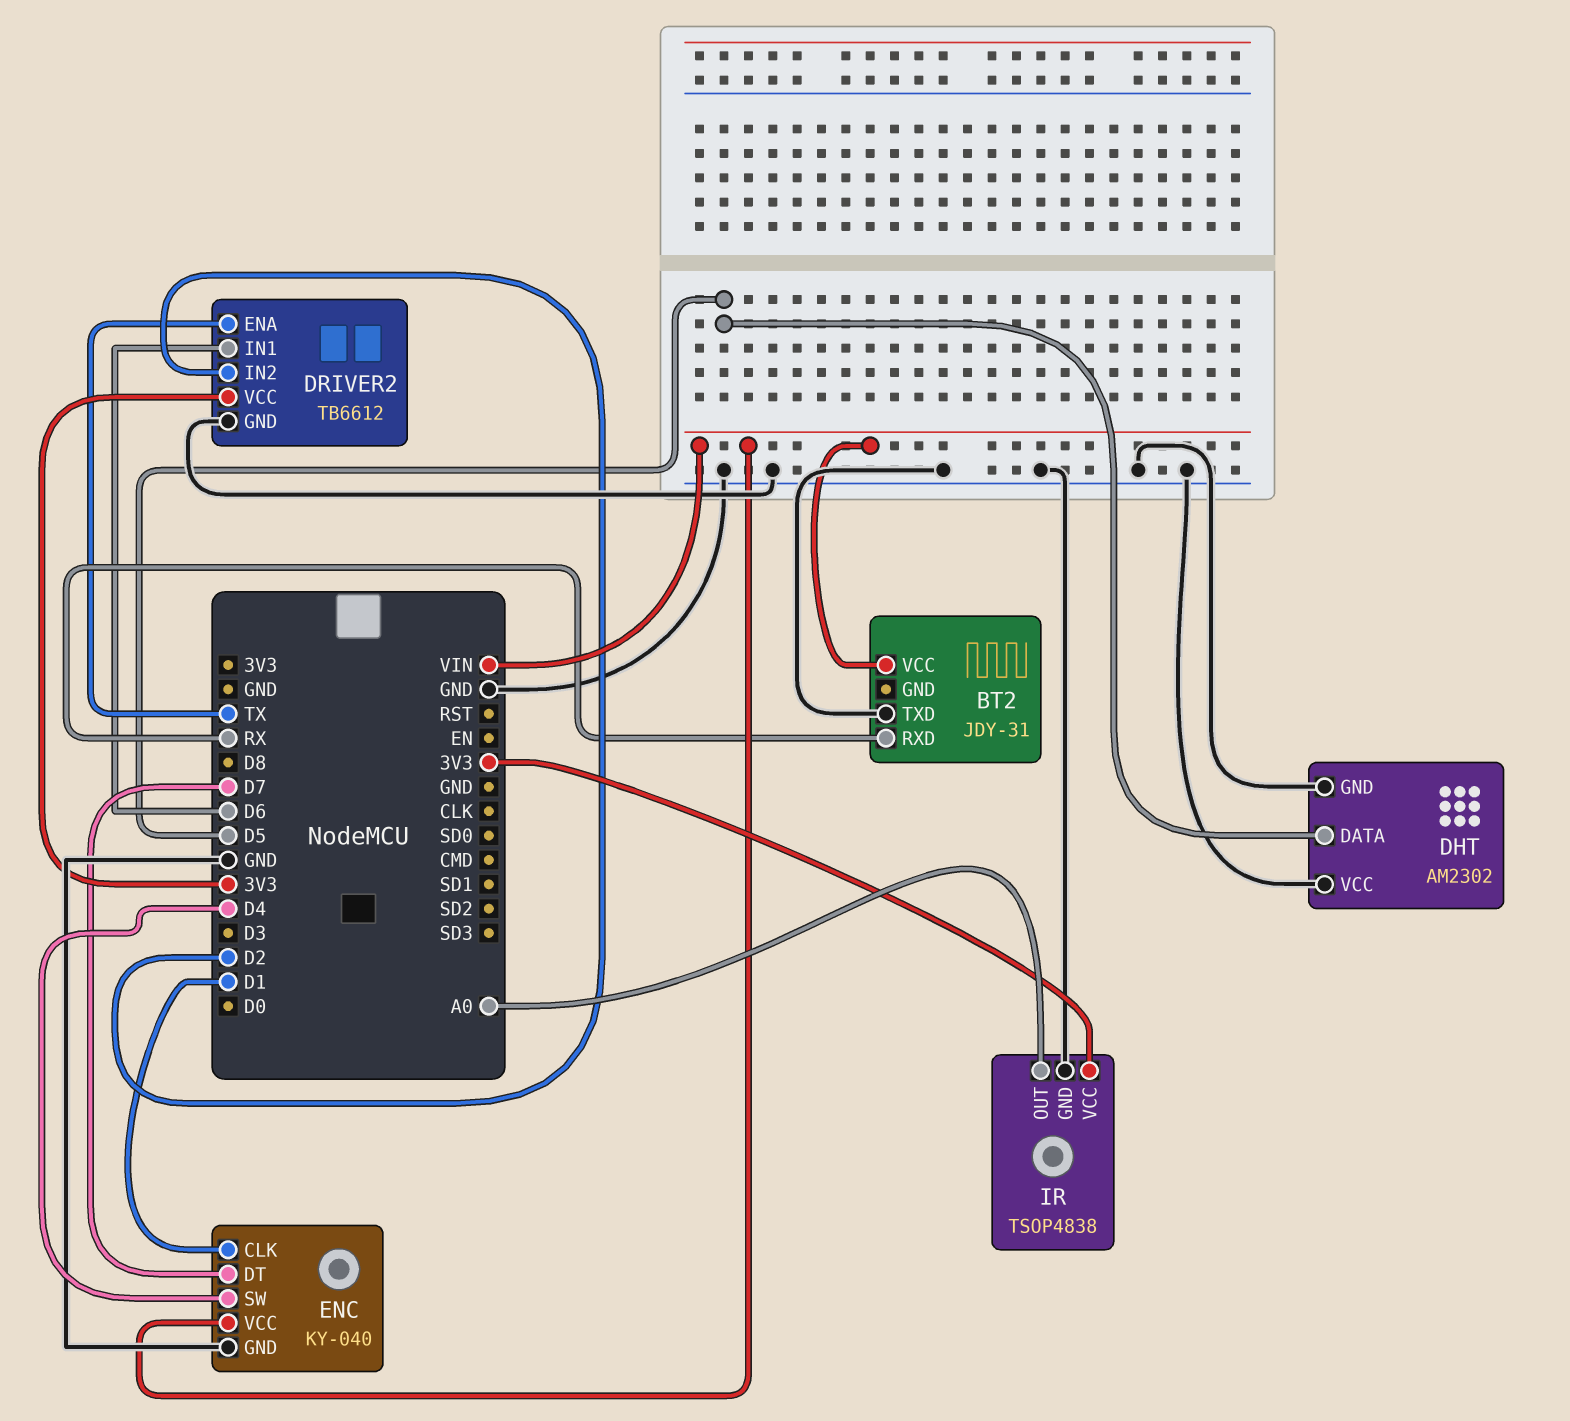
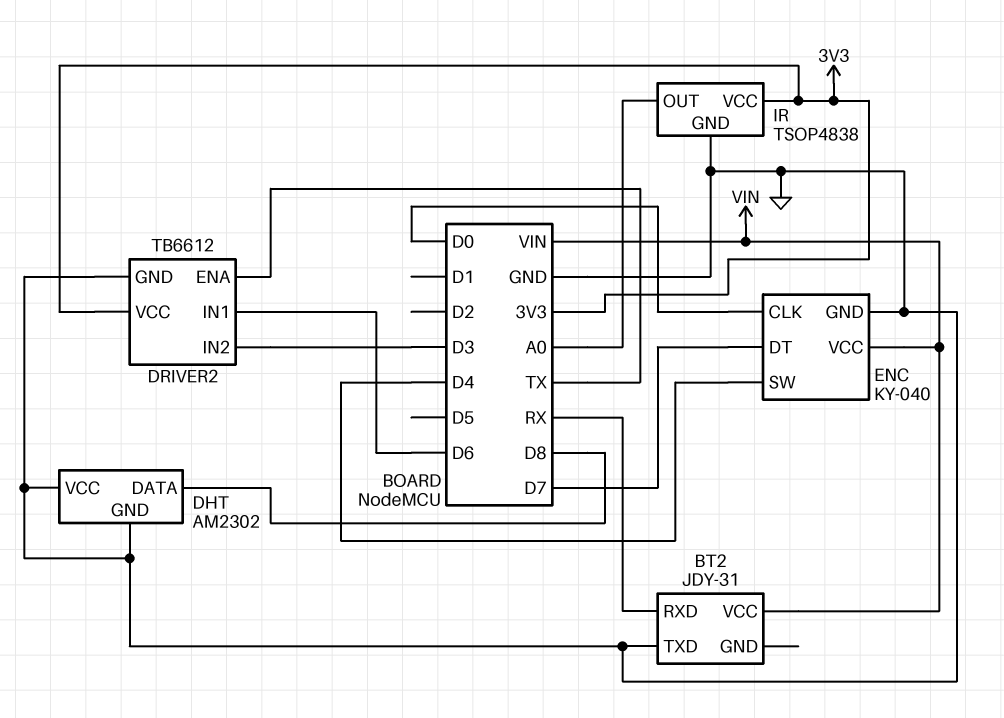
DHT pin DATA: D5 -> D8
DRIVER2 pin IN2: D2 -> D3
ENC pin CLK: D1 -> D0

